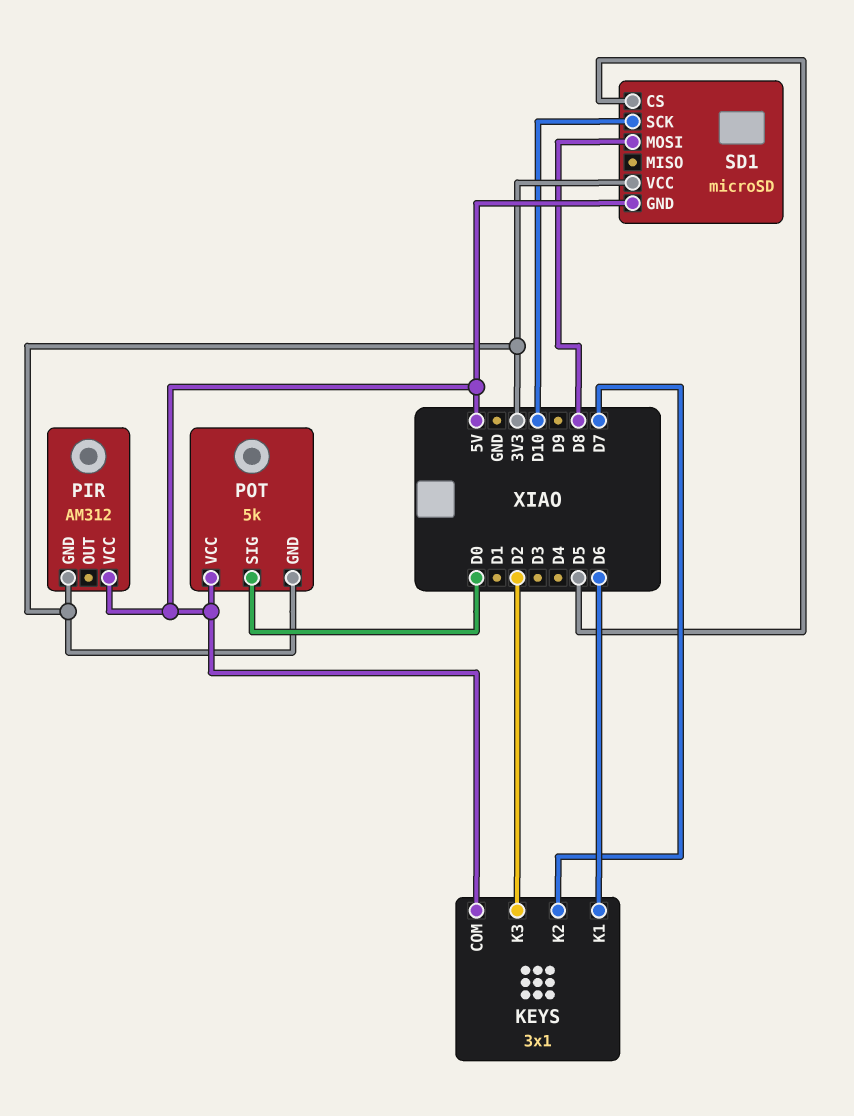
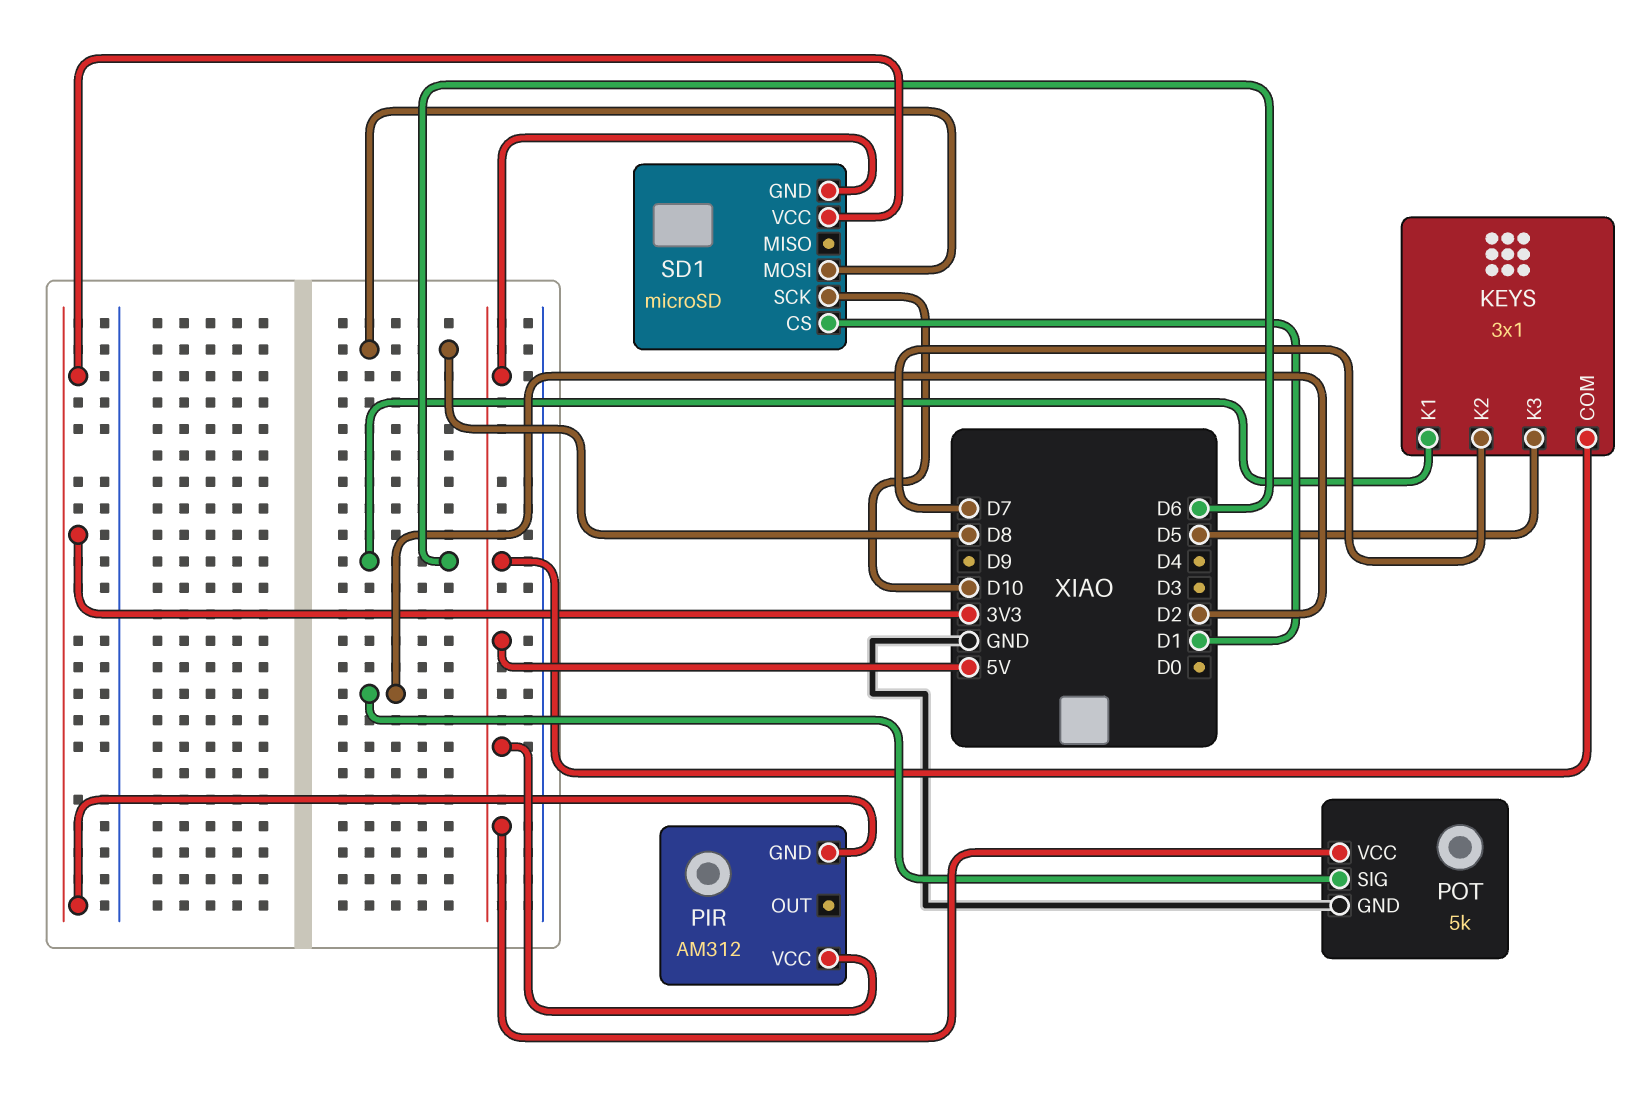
KEYS pin K3: D2 -> D5
POT pin GND: 3V3 -> GND
POT pin SIG: D0 -> D2
SD1 pin CS: D5 -> D1

